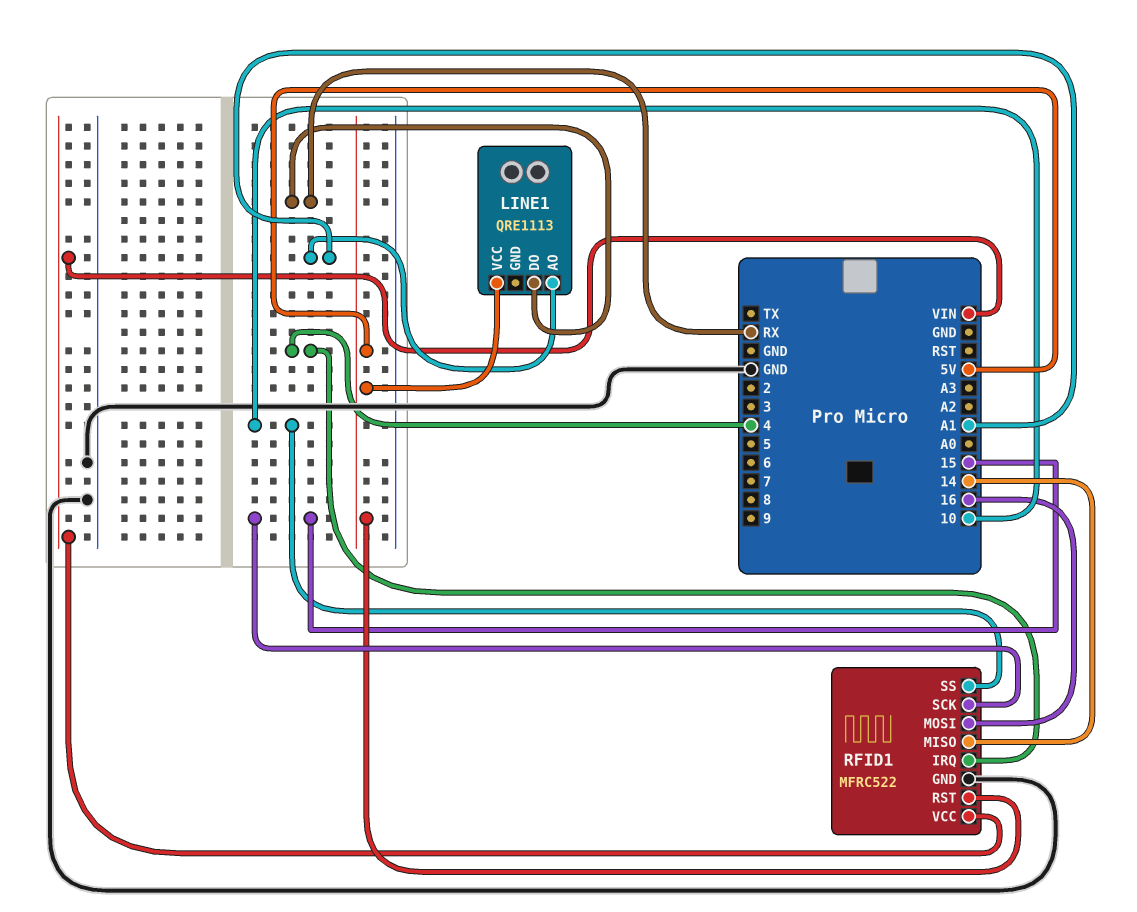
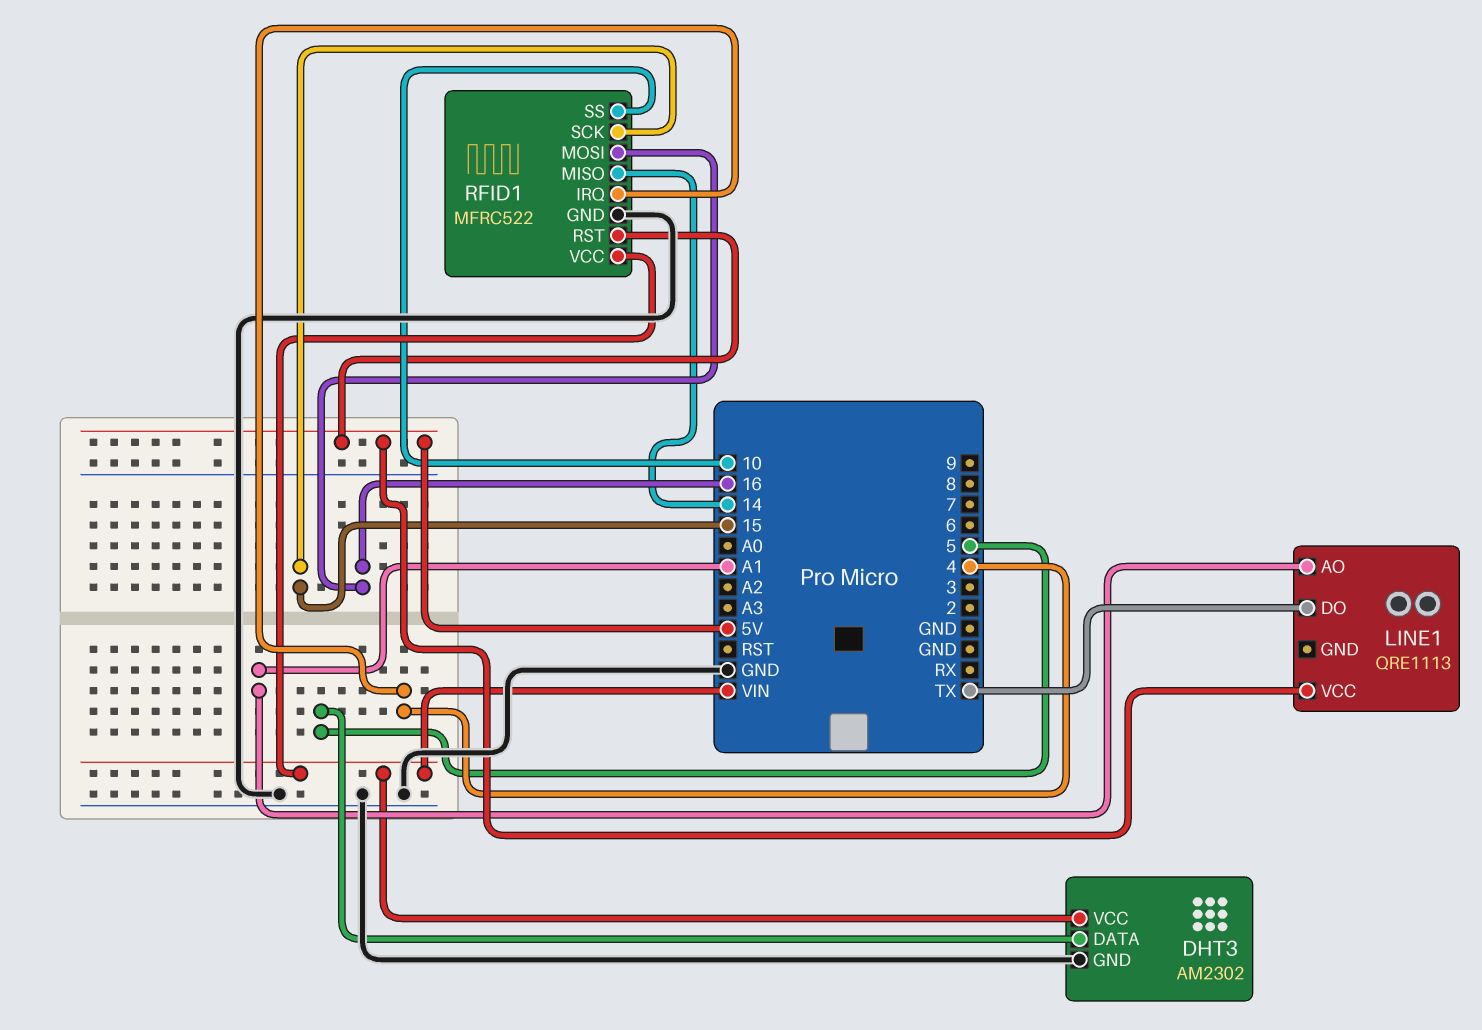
DHT3: none -> AM2302
DHT3 pin DATA: none -> 5
DHT3 pin GND: none -> GND
DHT3 pin VCC: none -> VIN
LINE1 pin DO: RX -> TX

